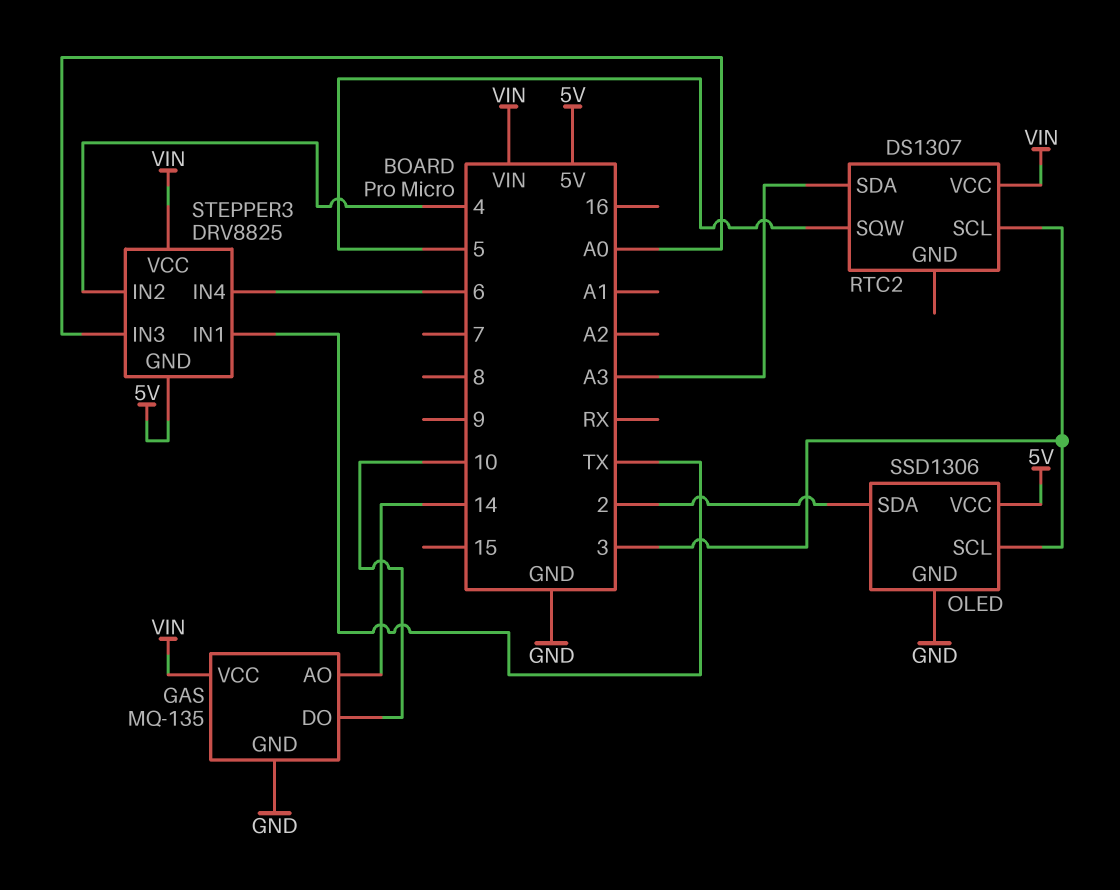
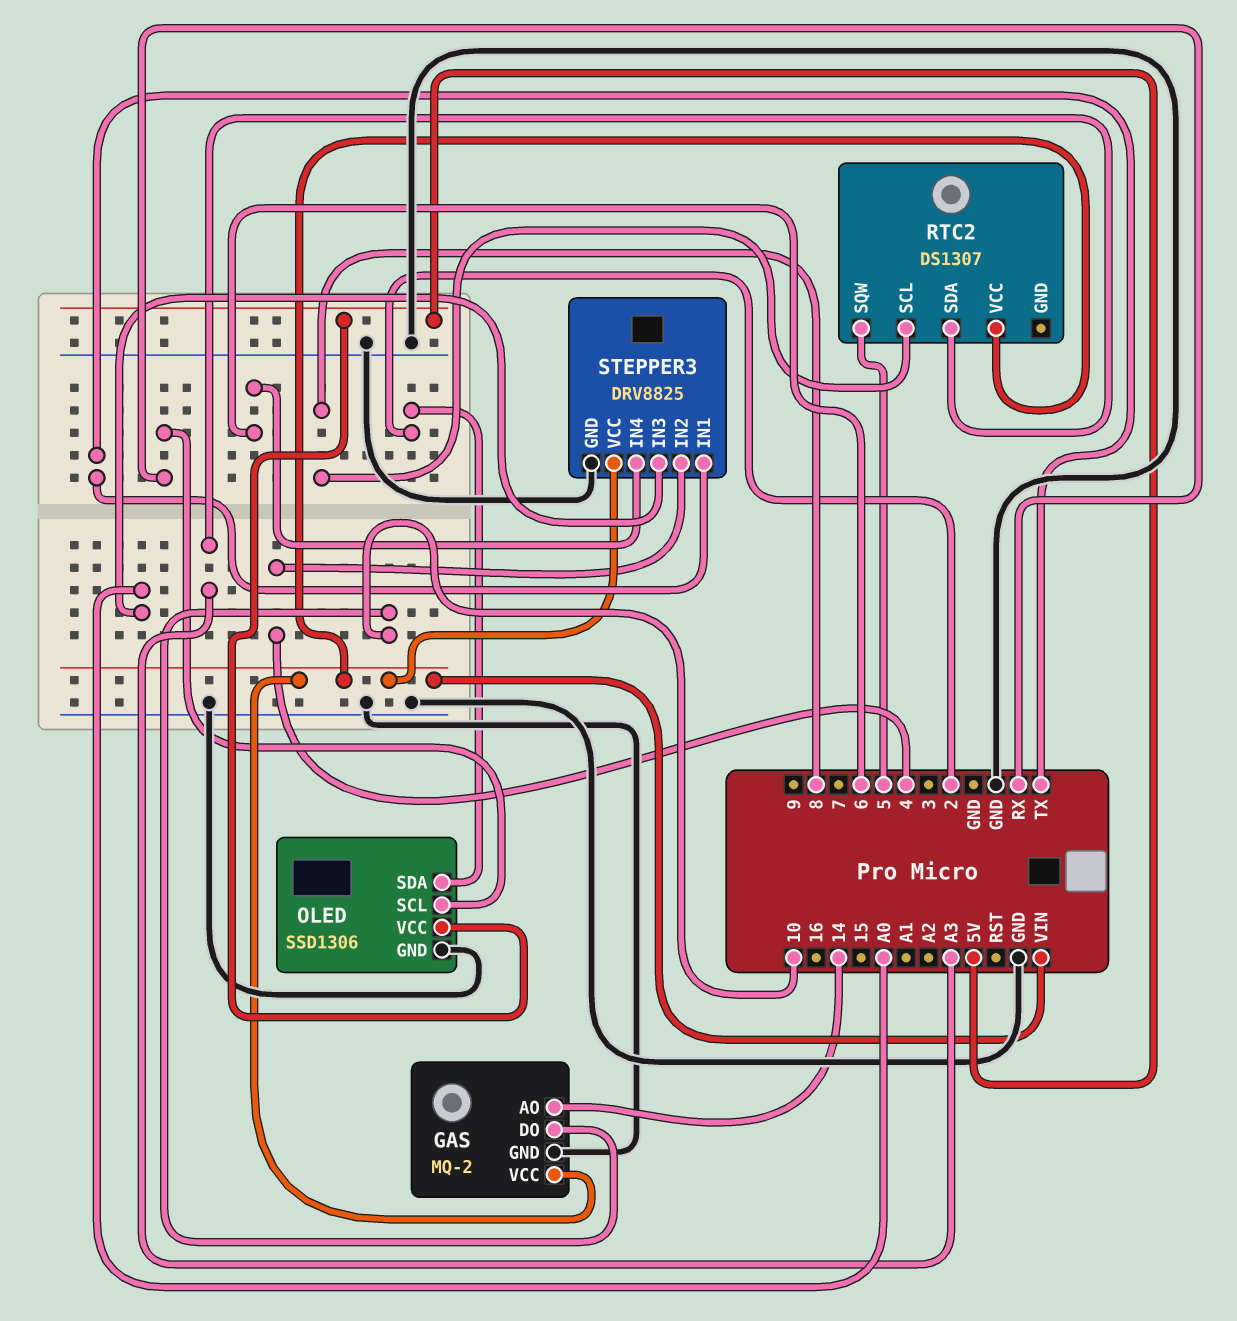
GAS: MQ-135 -> MQ-2
OLED pin SCL: 3 -> RX
RTC2 pin SCL: 3 -> 8
STEPPER3 pin GND: 5V -> GND

